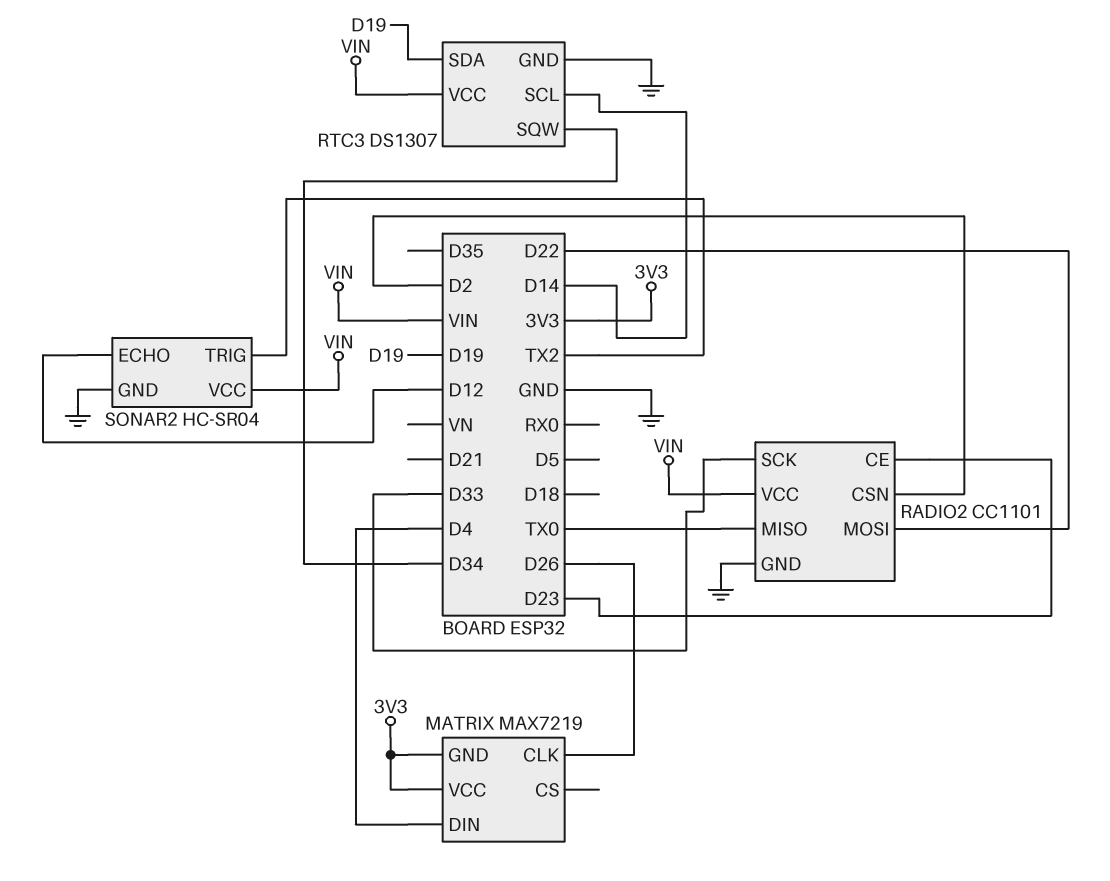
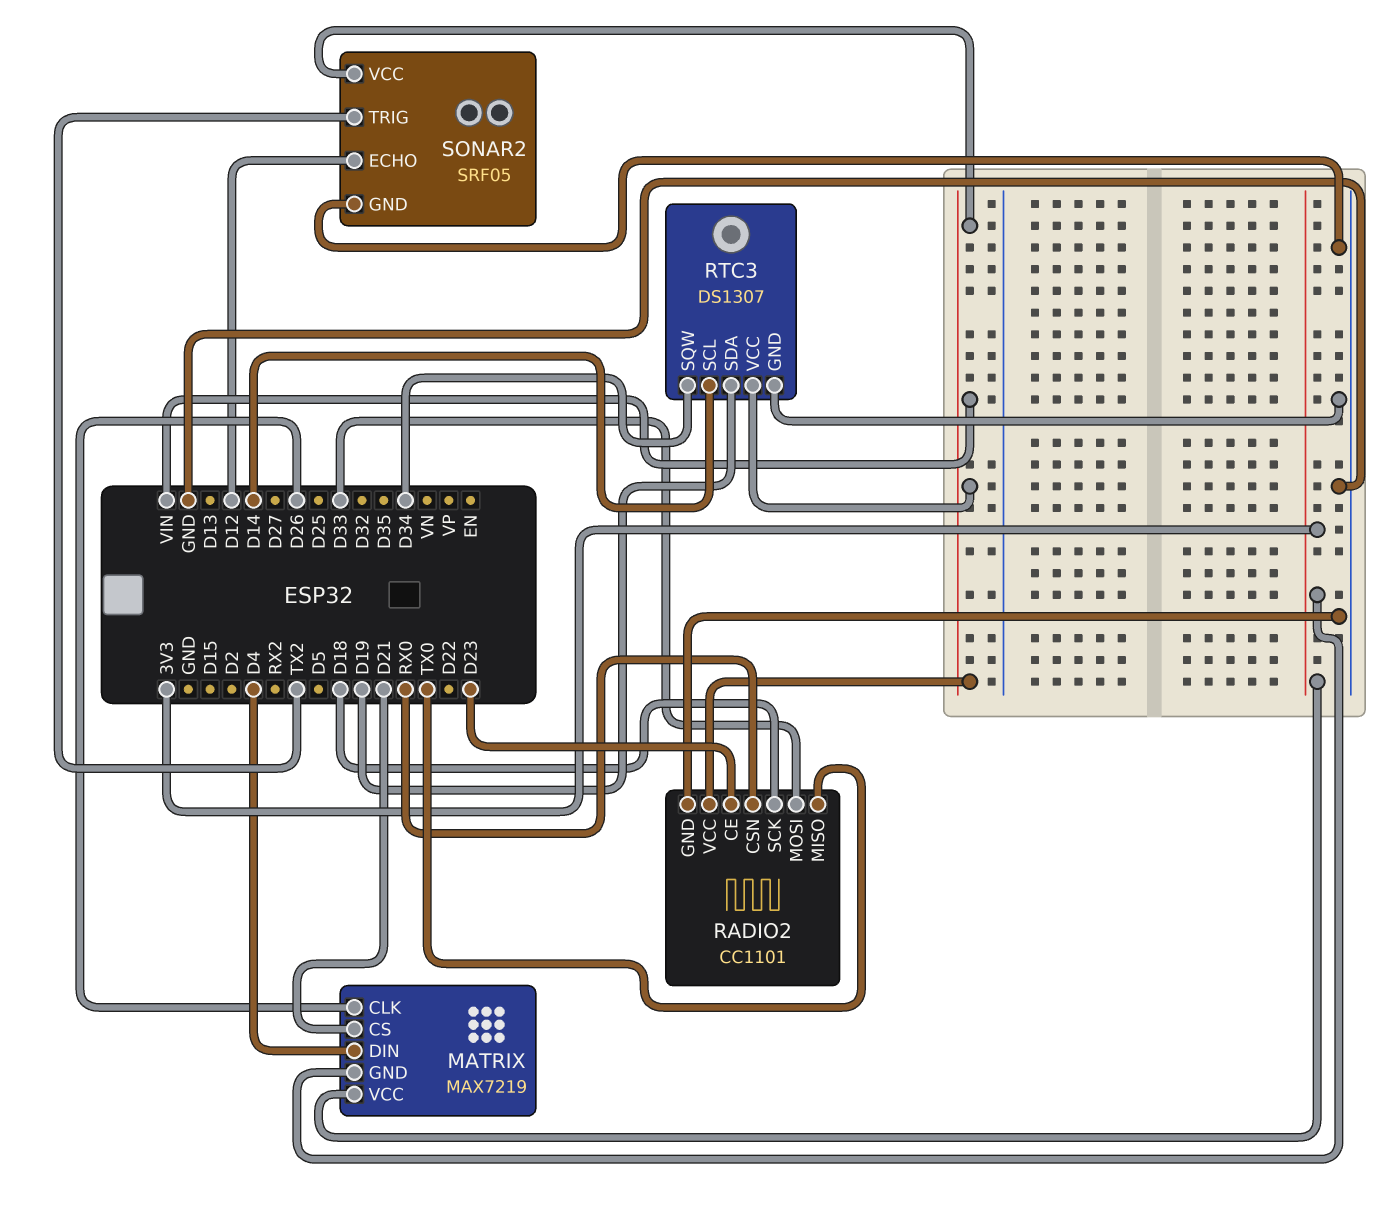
MATRIX pin CS: none -> D21
RADIO2 pin CSN: D2 -> RX0
RADIO2 pin MOSI: D22 -> D33
RADIO2 pin SCK: D33 -> D18
SONAR2: HC-SR04 -> SRF05

